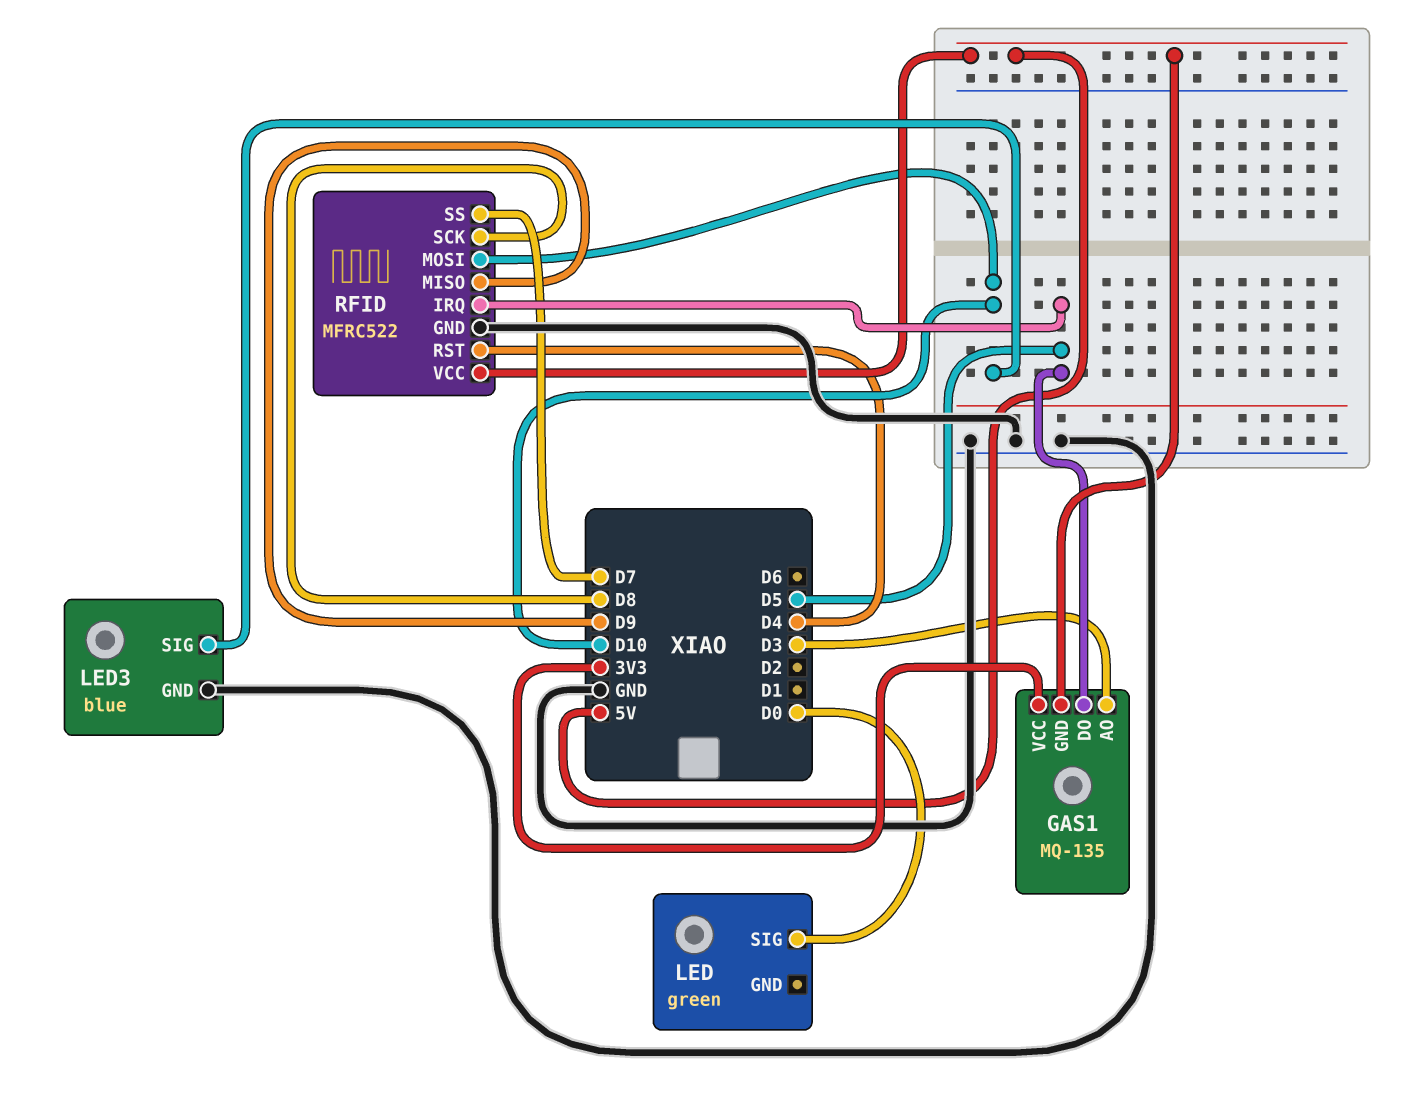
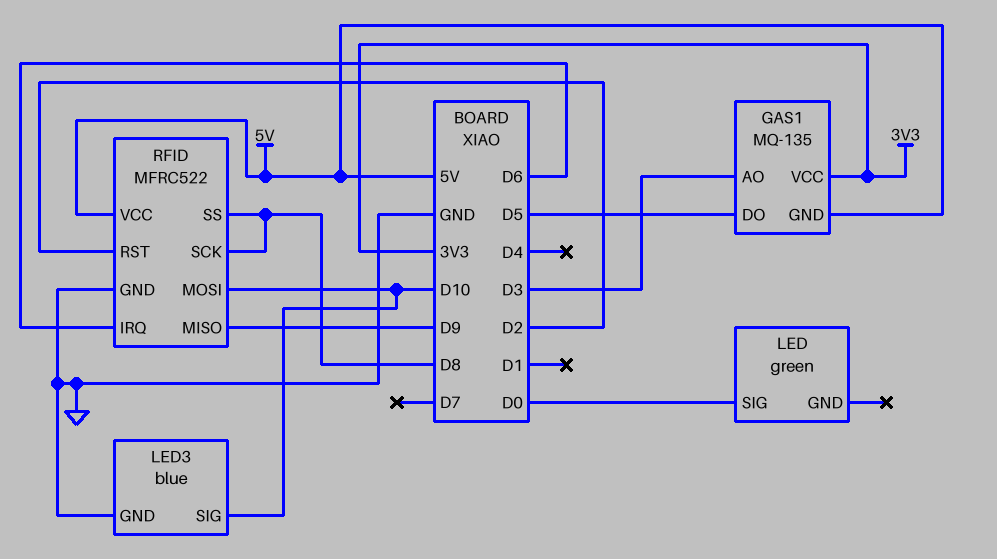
RFID pin IRQ: D5 -> D6
RFID pin RST: D4 -> D2
RFID pin SS: D7 -> D8

